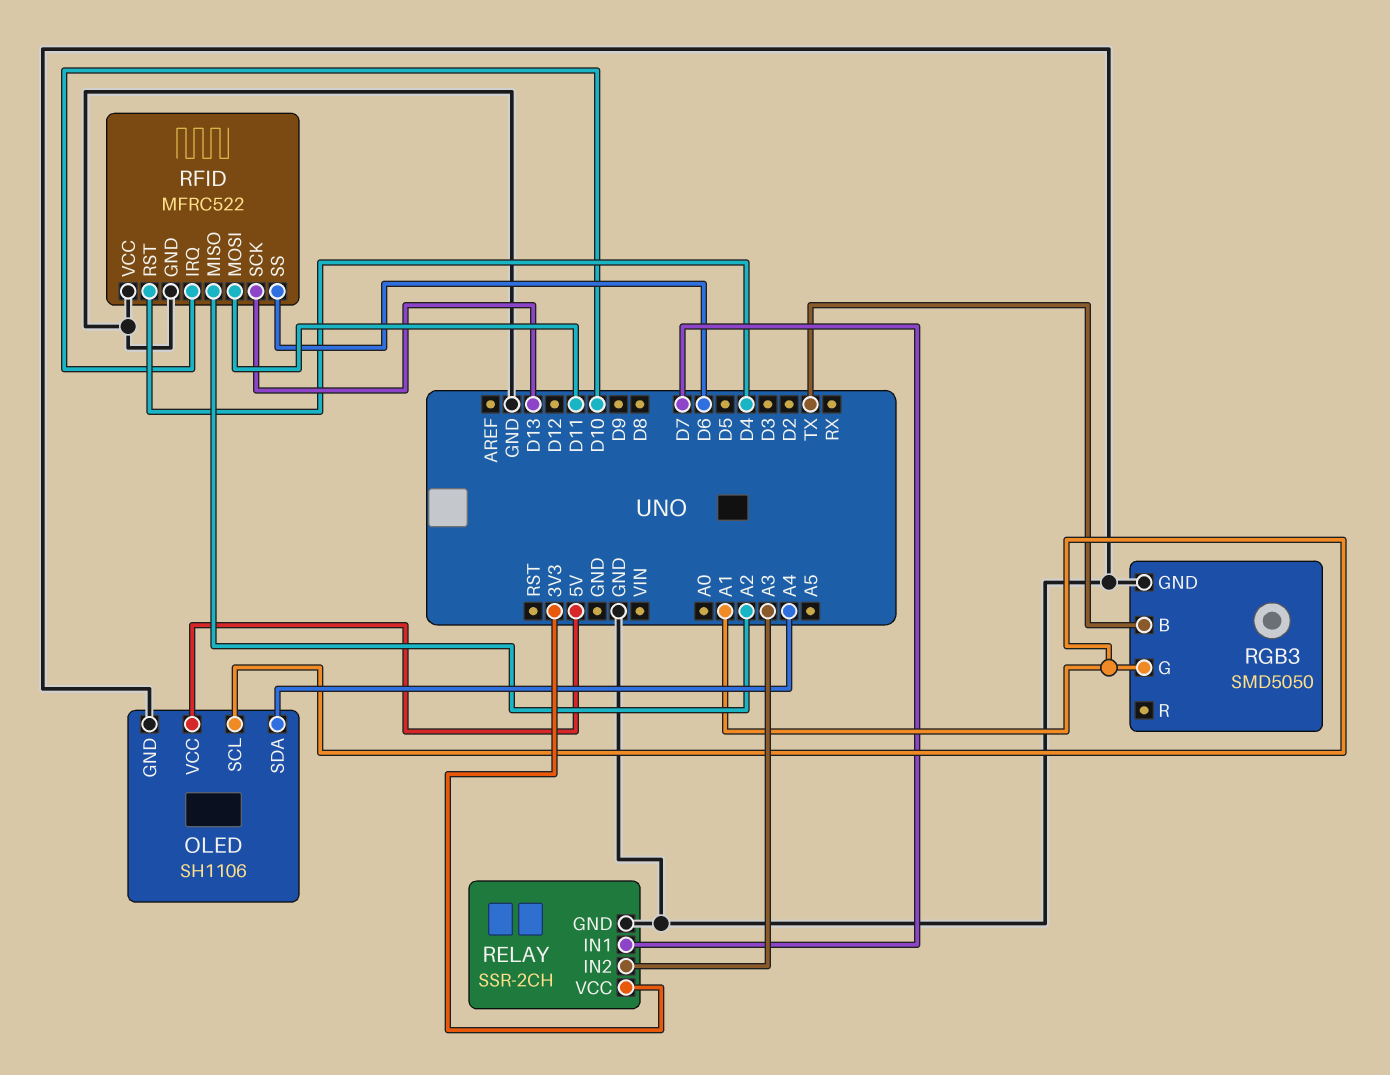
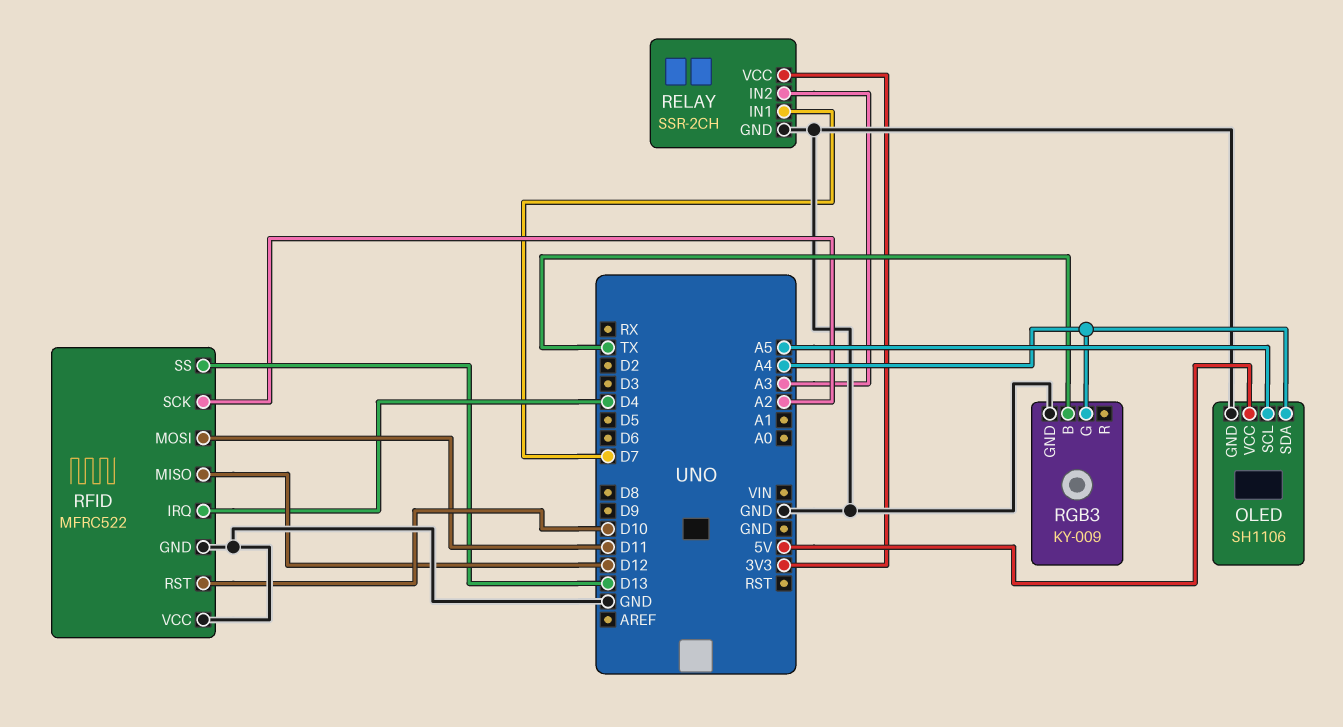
OLED pin SCL: A1 -> A5
RFID pin IRQ: D10 -> D4
RFID pin MISO: A2 -> D12
RFID pin RST: D4 -> D10
RFID pin SCK: D13 -> A2
RFID pin SS: D6 -> D13
RGB3: SMD5050 -> KY-009
RGB3 pin G: A1 -> A4

